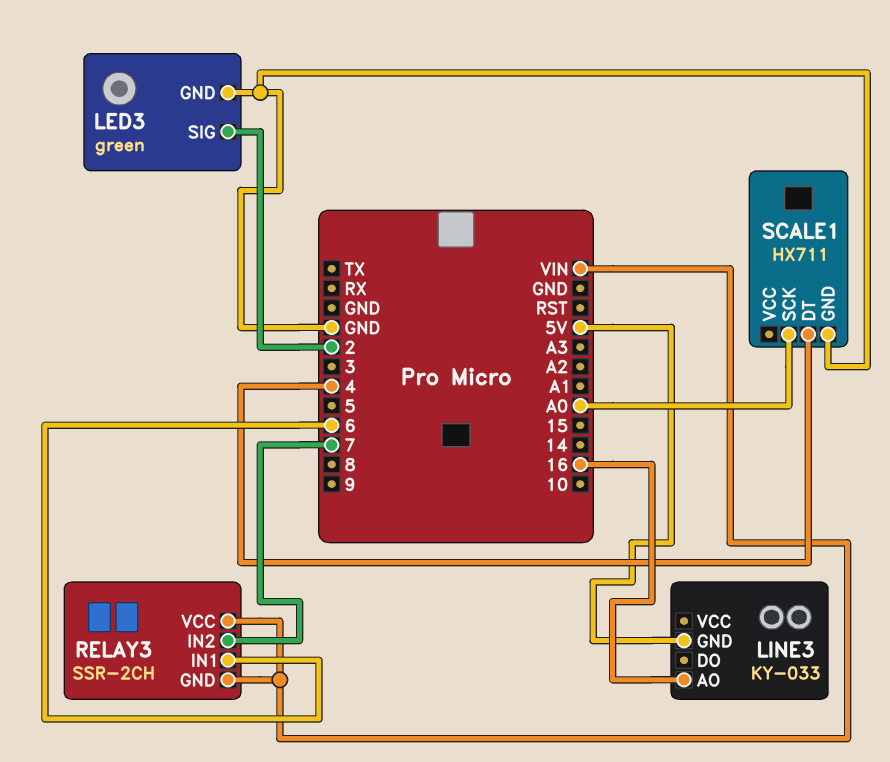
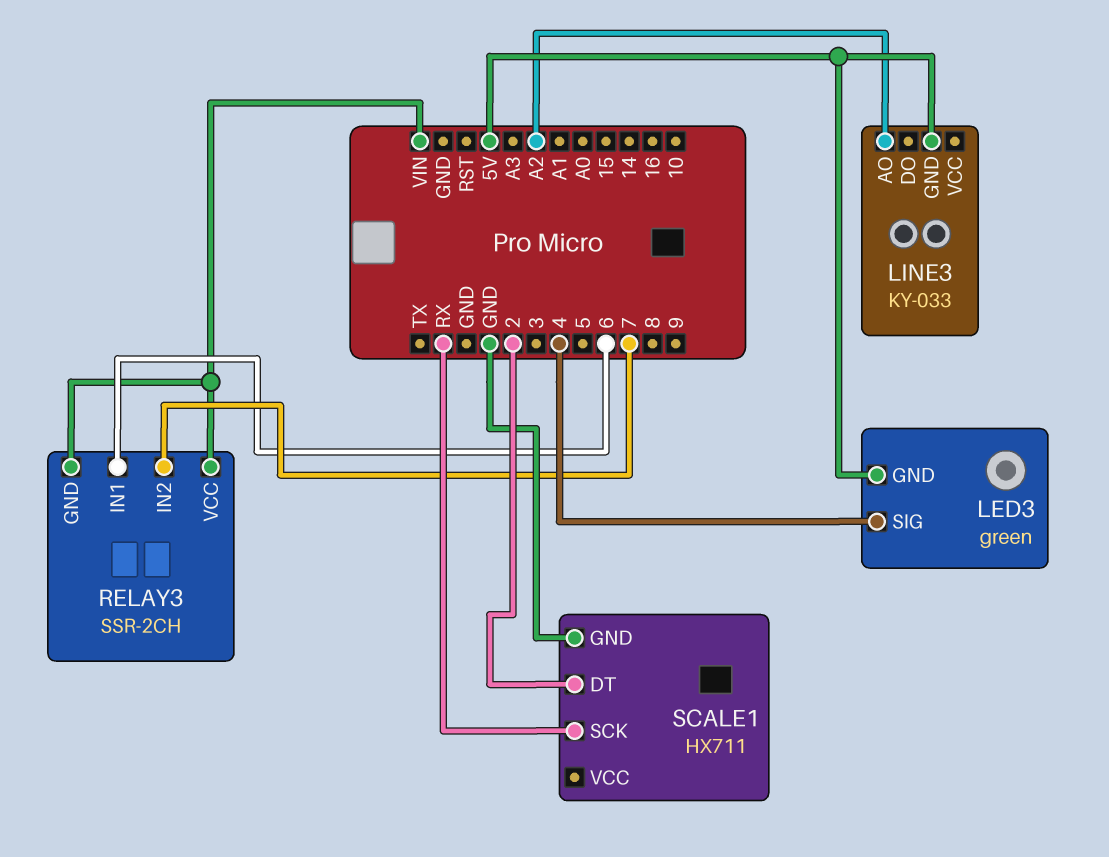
LED3 pin GND: GND -> 5V
LED3 pin SIG: 2 -> 4
LINE3 pin AO: 16 -> A2
SCALE1 pin DT: 4 -> 2
SCALE1 pin SCK: A0 -> RX

